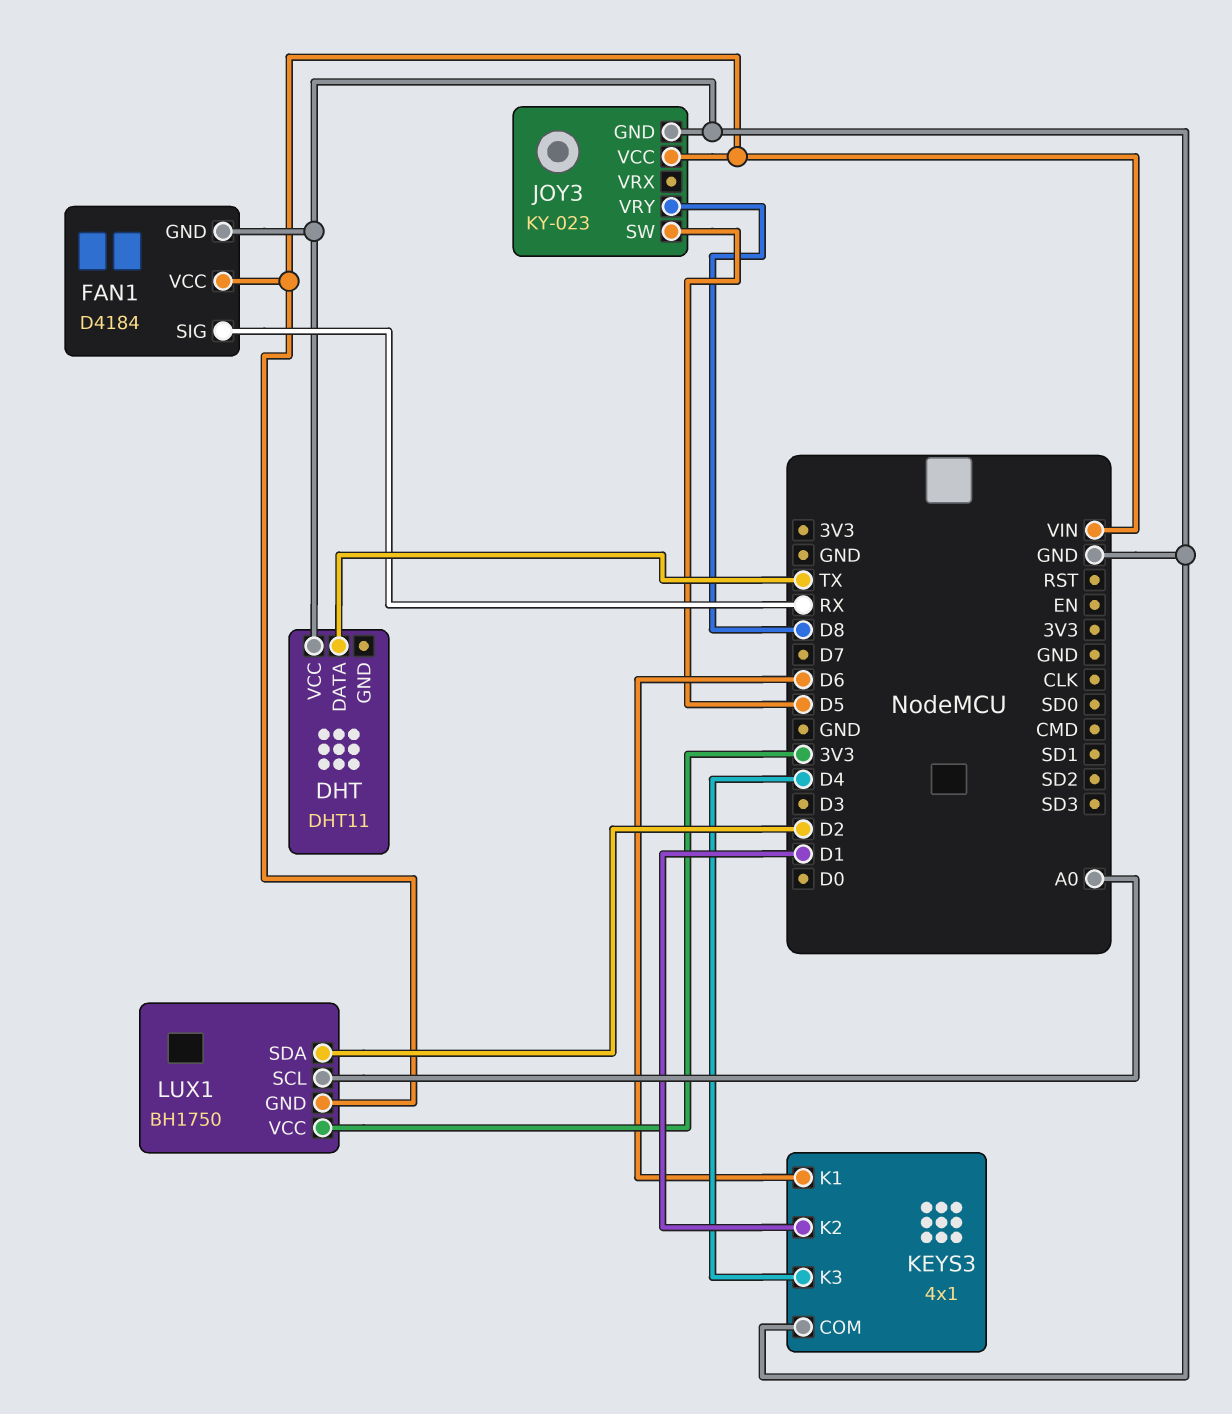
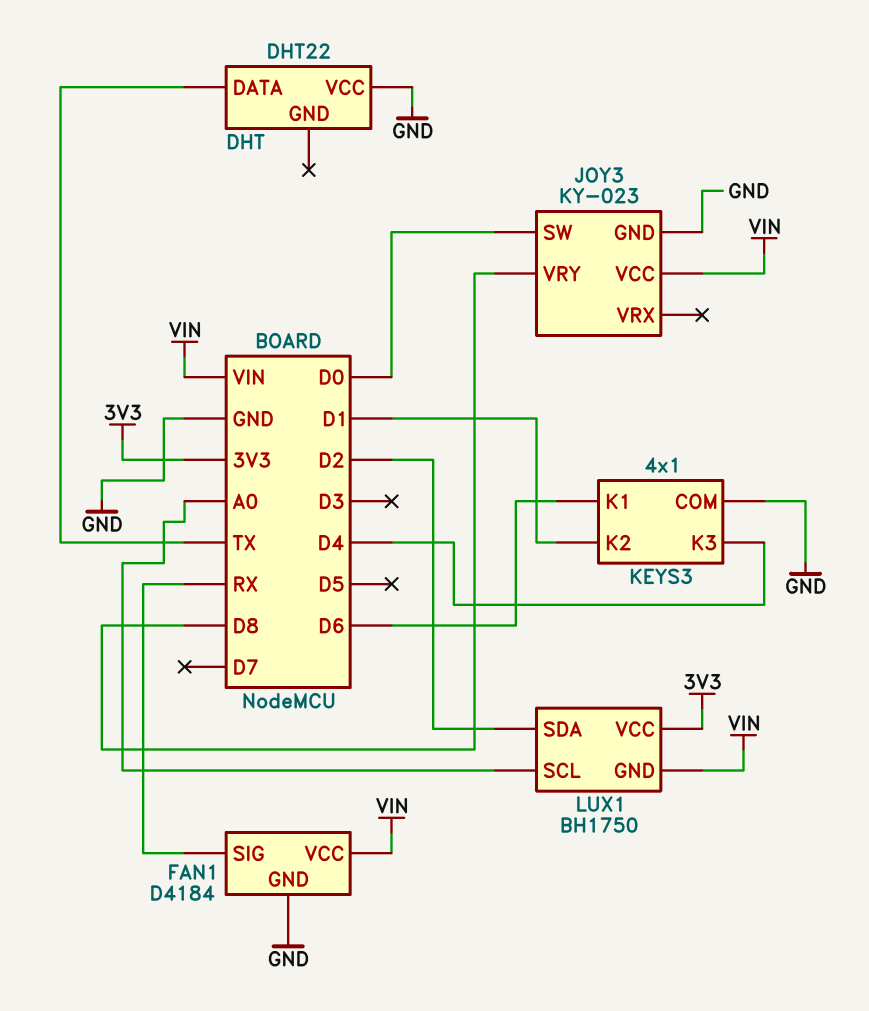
DHT: DHT11 -> DHT22
JOY3 pin SW: D5 -> D0

